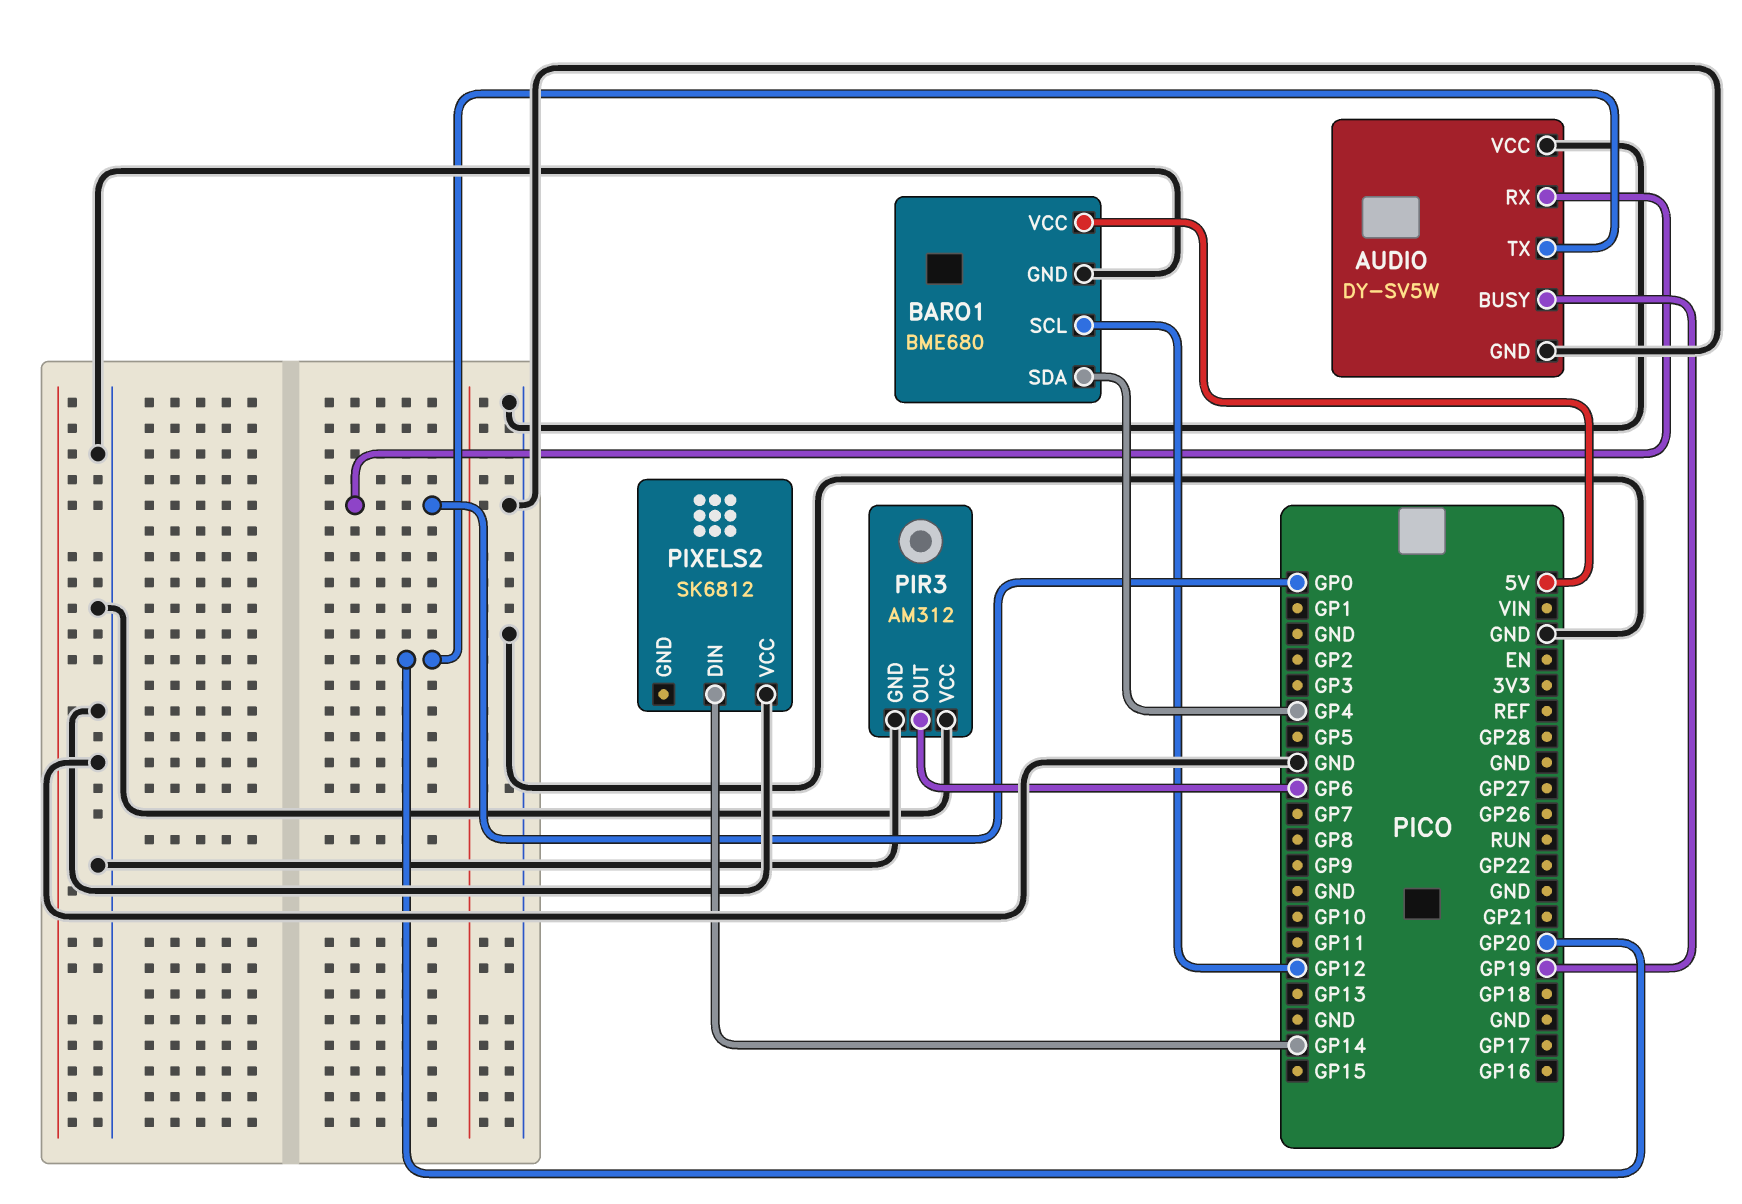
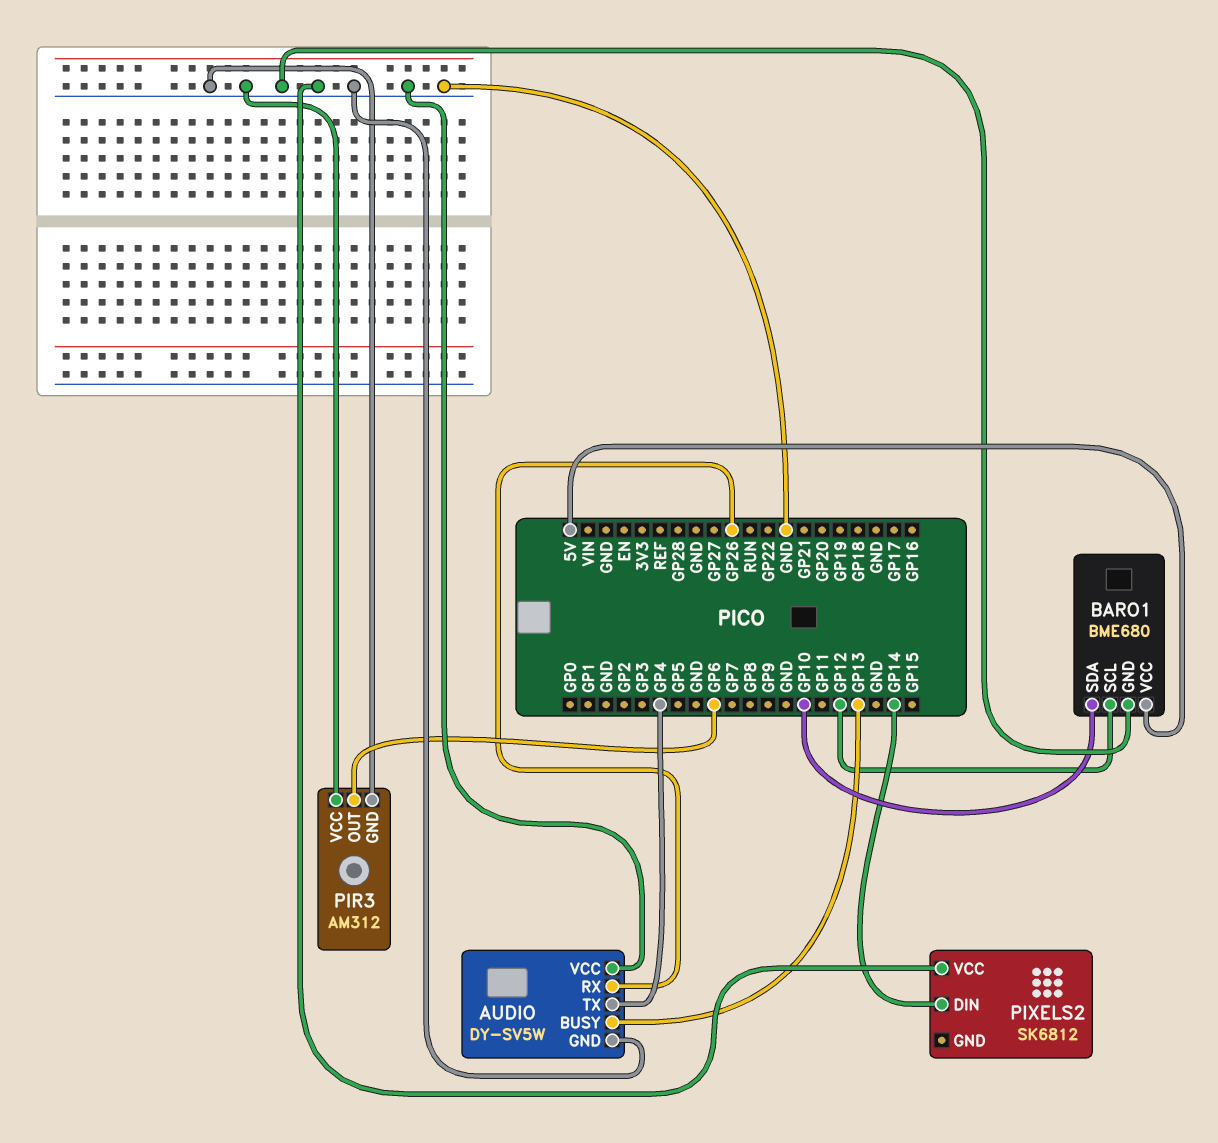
AUDIO pin BUSY: GP19 -> GP13
AUDIO pin RX: GP0 -> GP26
AUDIO pin TX: GP20 -> GP4
BARO1 pin SDA: GP4 -> GP10

